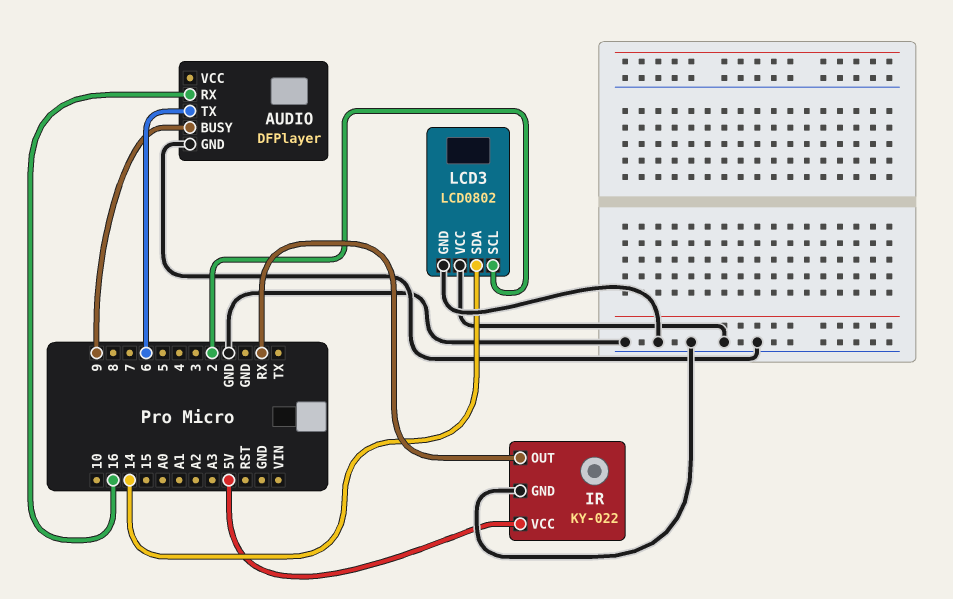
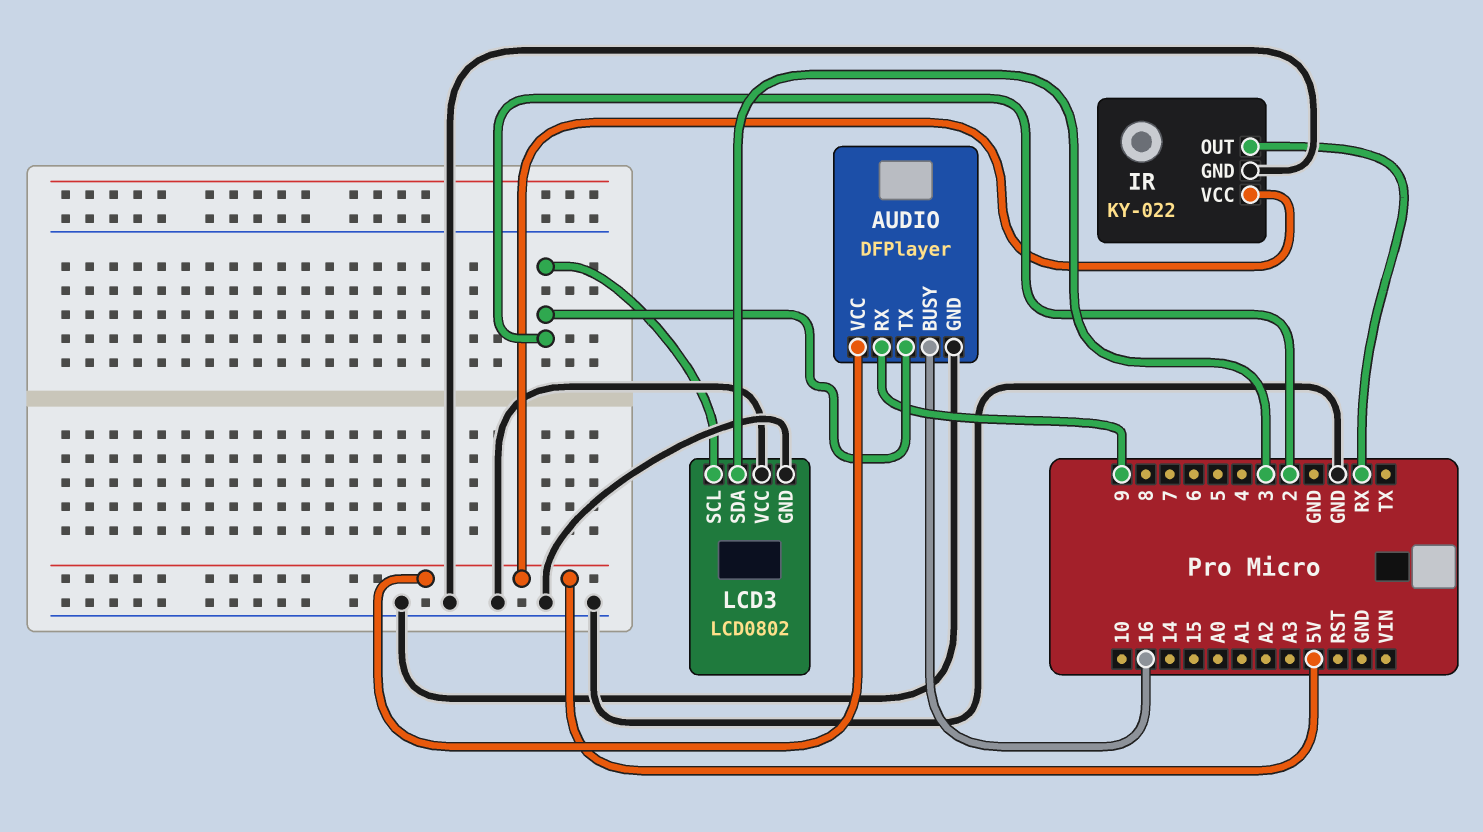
AUDIO pin BUSY: 9 -> 16
AUDIO pin RX: 16 -> 9
AUDIO pin TX: 6 -> 2
AUDIO pin VCC: none -> 5V
LCD3 pin SDA: 14 -> 3

